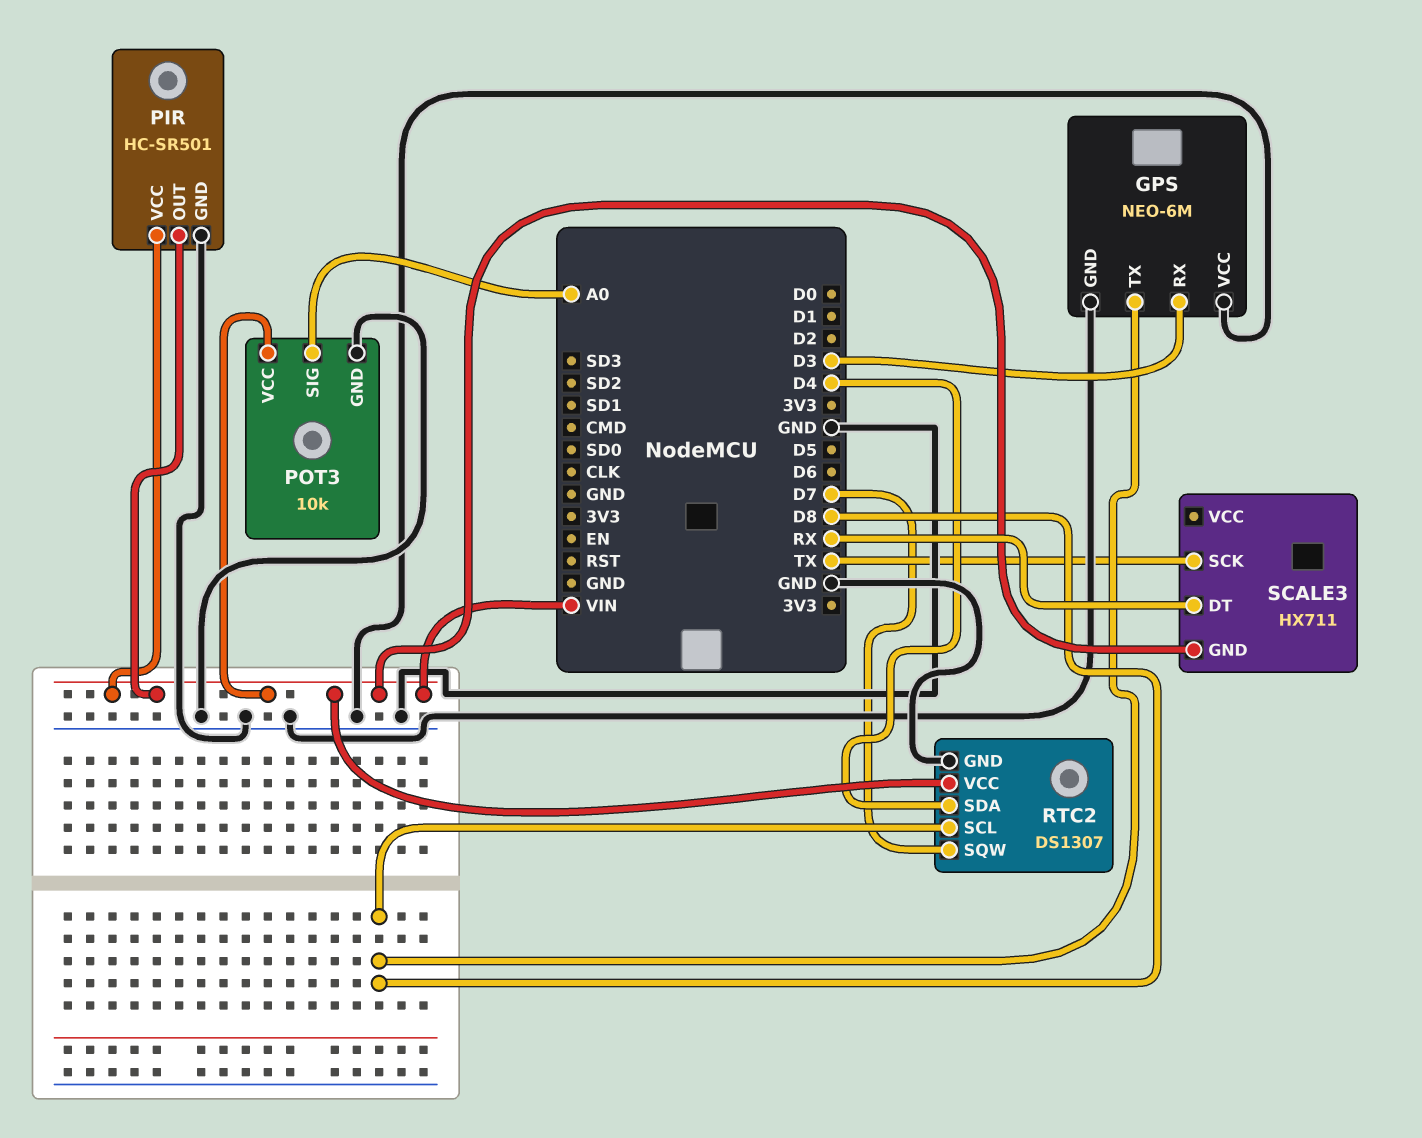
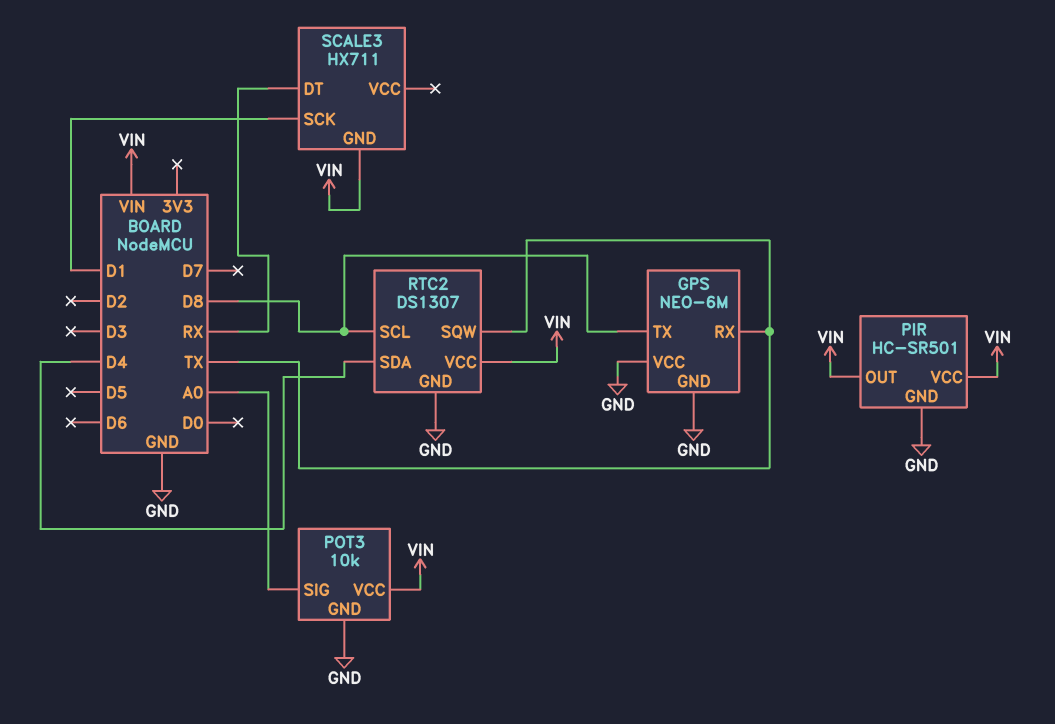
GPS pin RX: D3 -> TX
RTC2 pin SQW: D7 -> TX
SCALE3 pin SCK: TX -> D1

